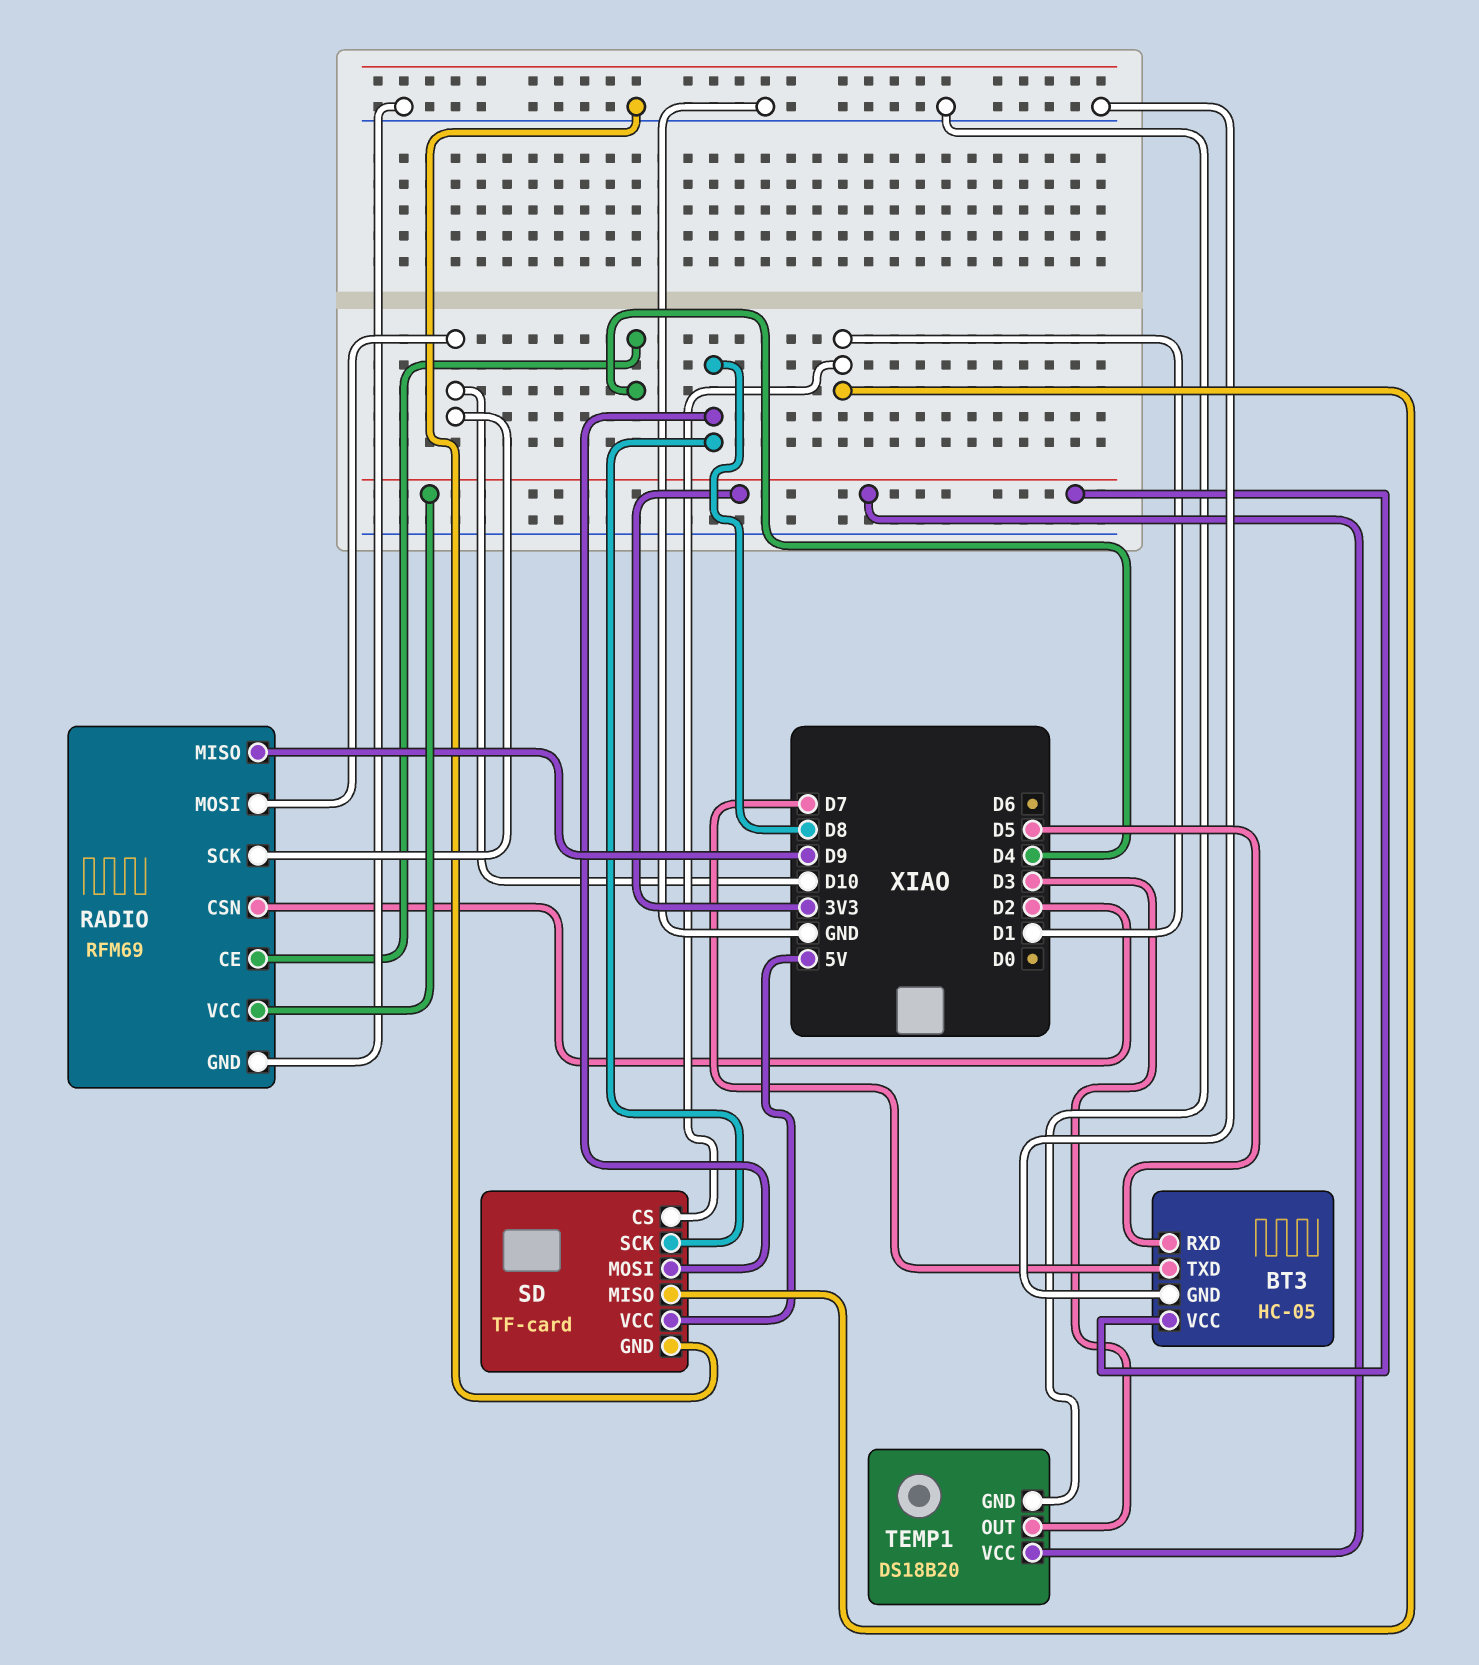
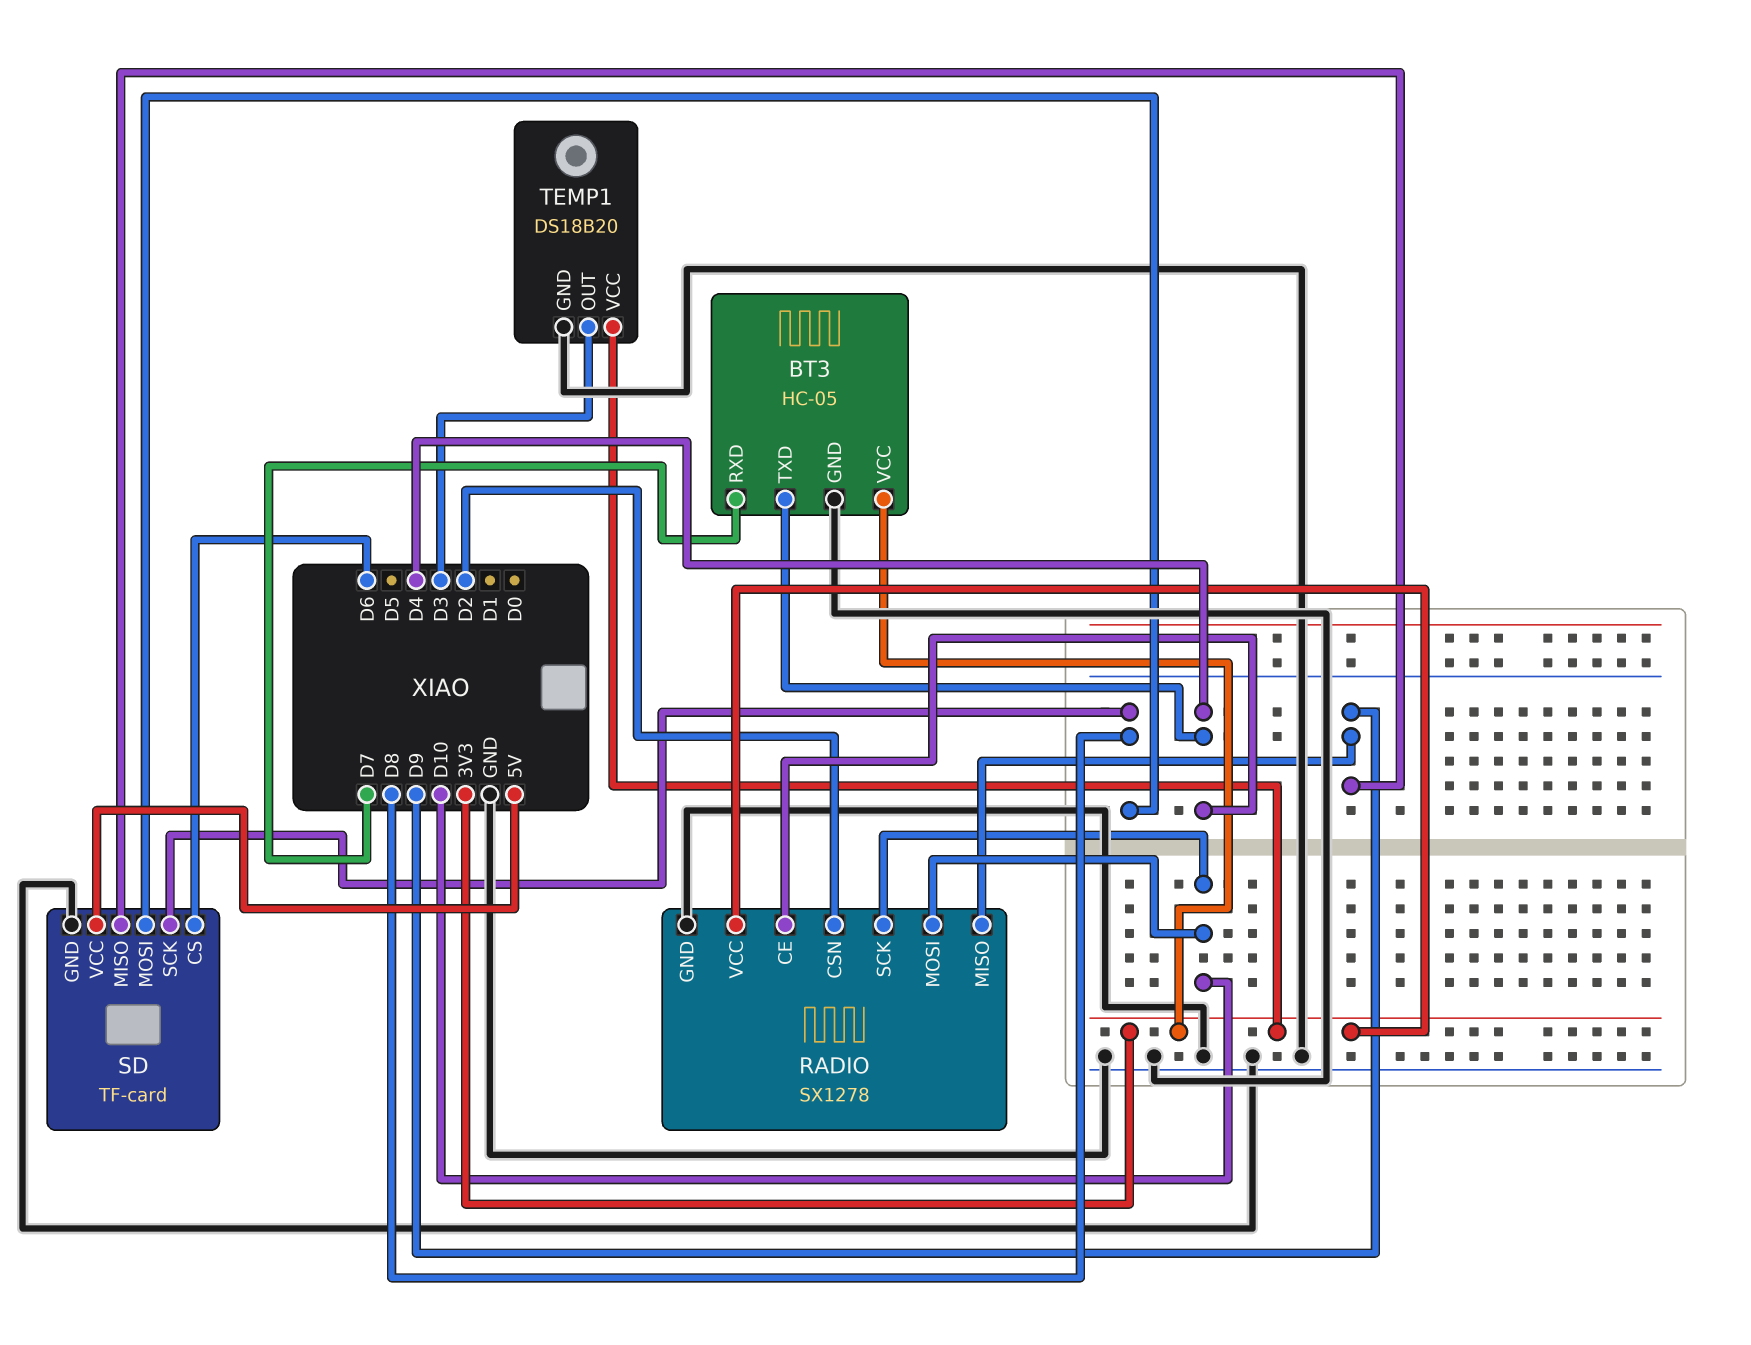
BT3 pin RXD: D5 -> D7
BT3 pin TXD: D7 -> D4
RADIO: RFM69 -> SX1278
SD pin CS: D1 -> D6
SD pin MISO: D1 -> D9

